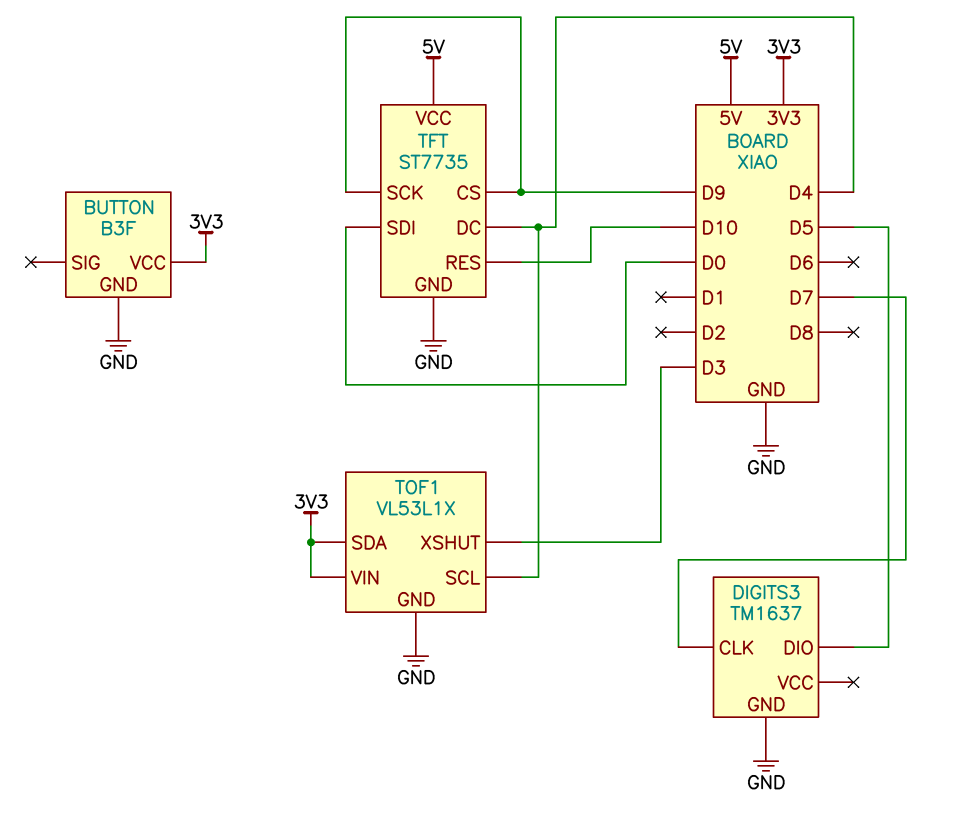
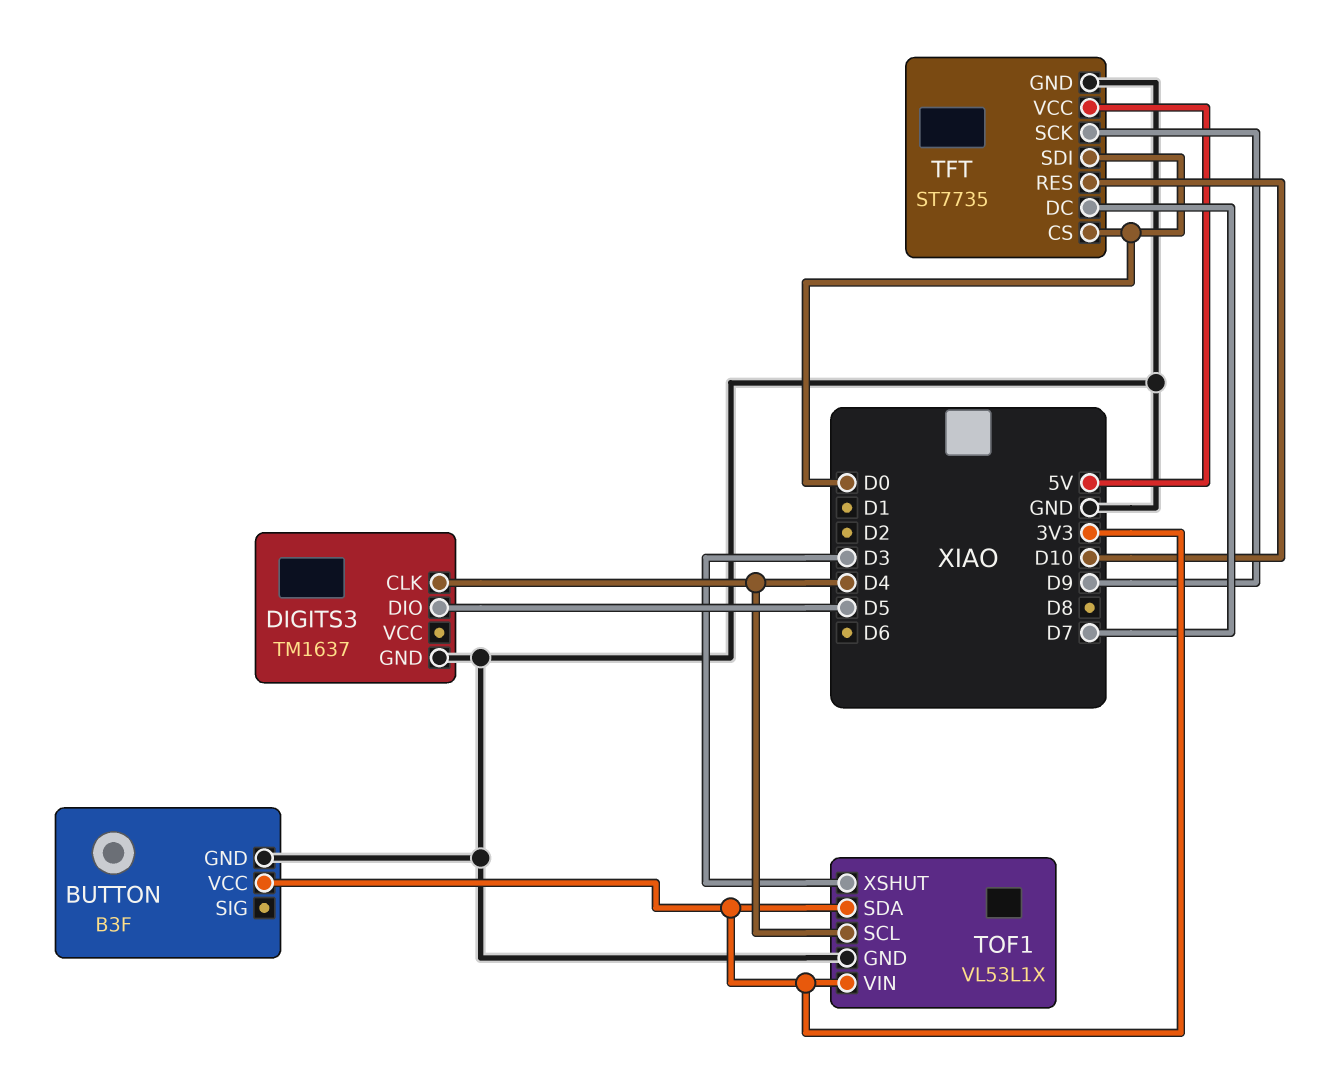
DIGITS3 pin CLK: D7 -> D4
TFT pin CS: D9 -> D0
TFT pin DC: D4 -> D7

